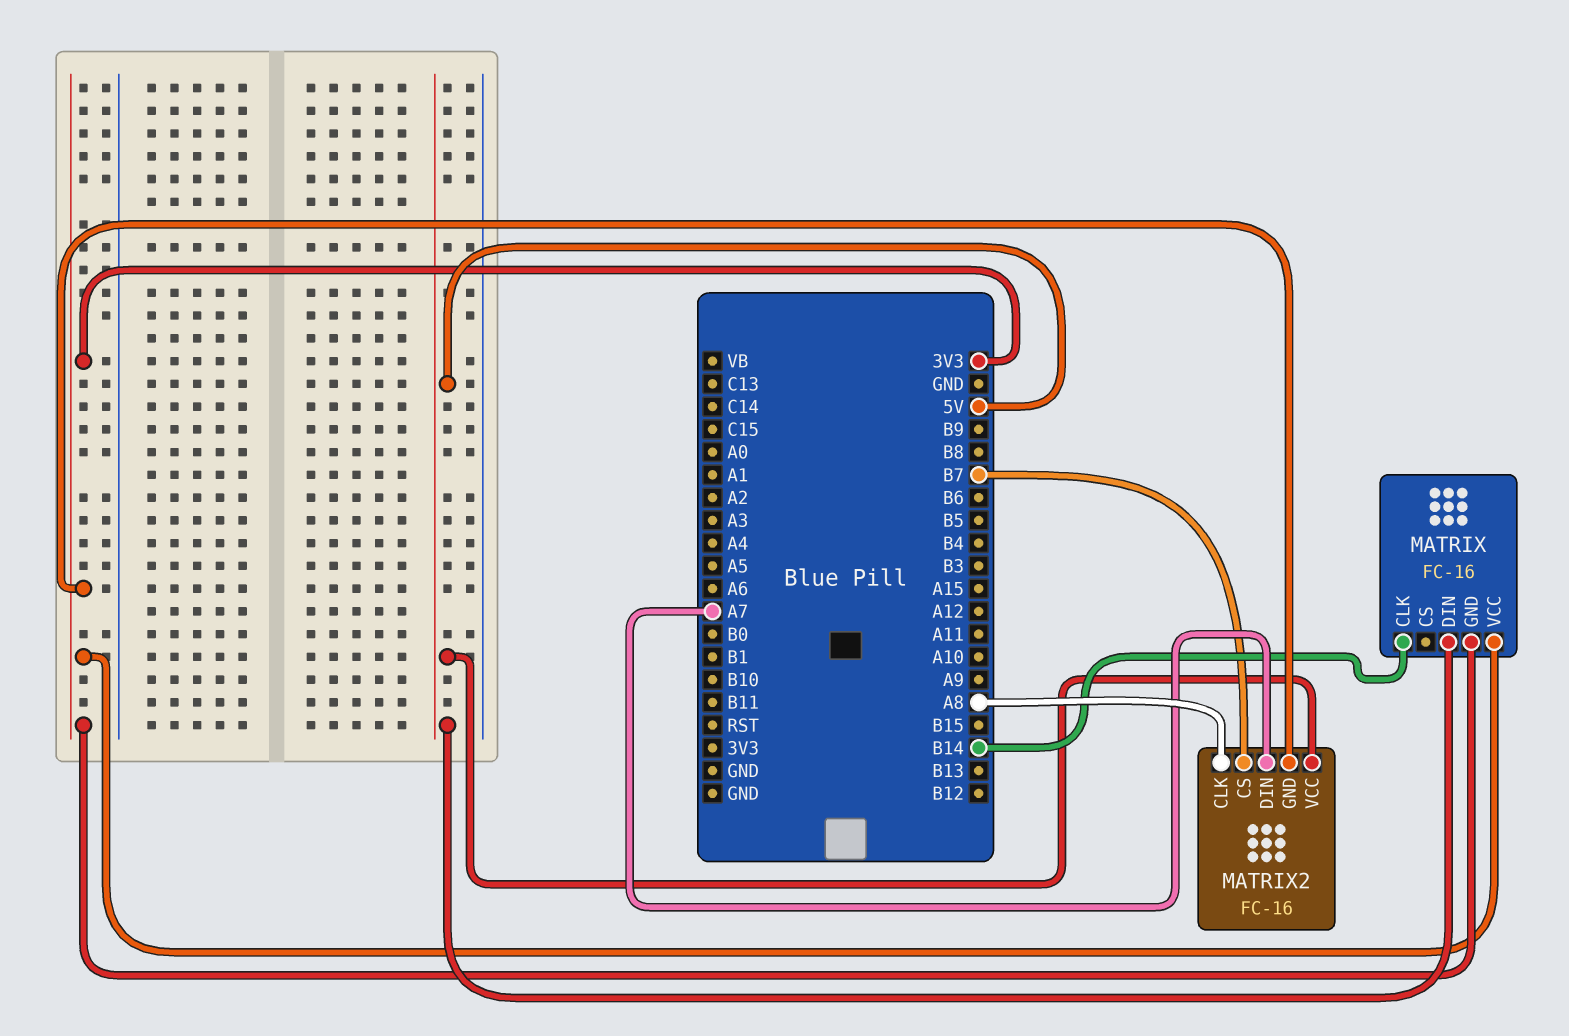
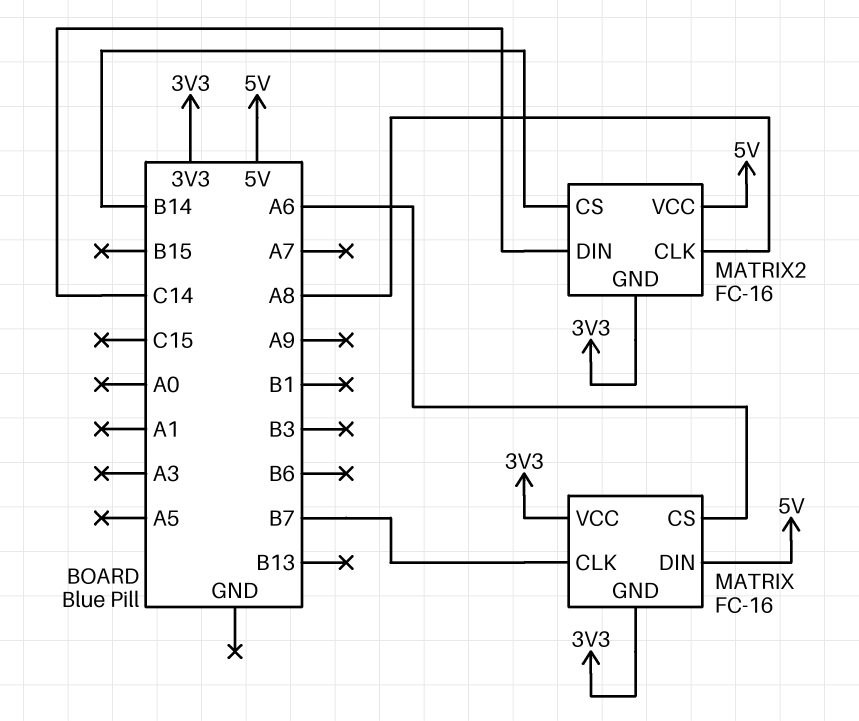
MATRIX pin CLK: B14 -> B7
MATRIX pin CS: none -> A6
MATRIX2 pin CS: B7 -> B14
MATRIX2 pin DIN: A7 -> C14

